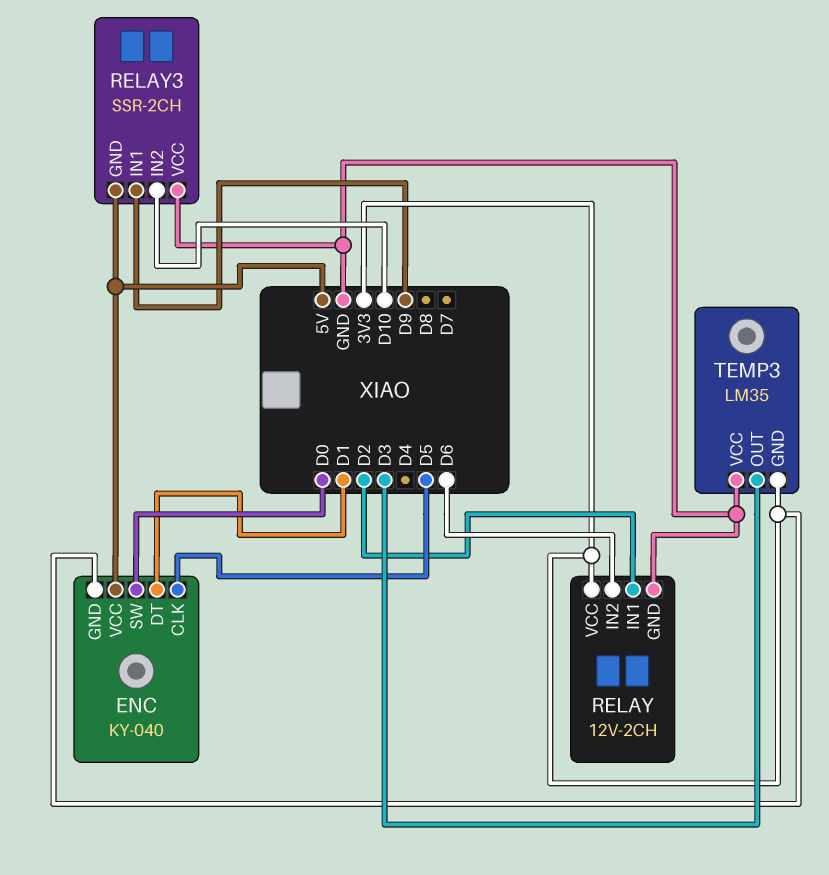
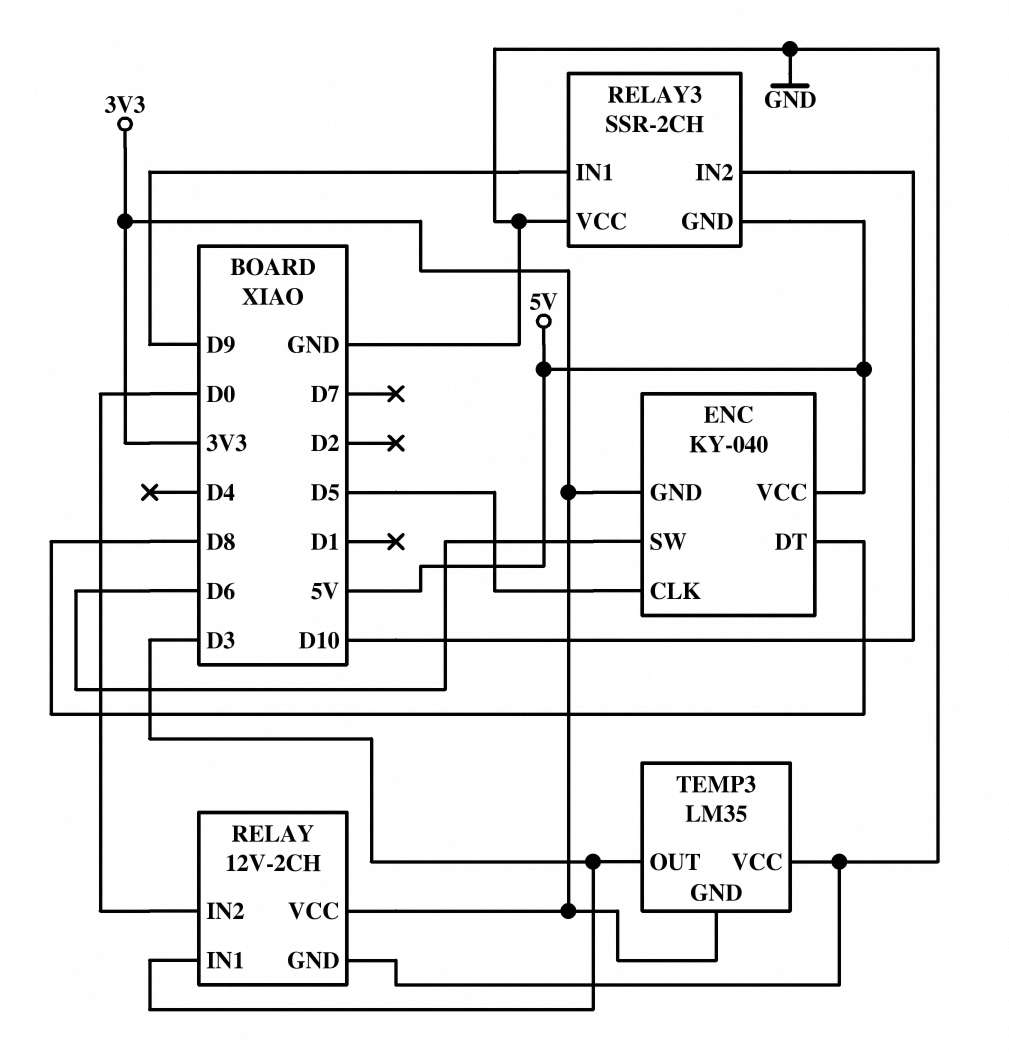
ENC pin DT: D1 -> D8
ENC pin SW: D0 -> D6
RELAY pin IN1: D2 -> D3
RELAY pin IN2: D6 -> D0

